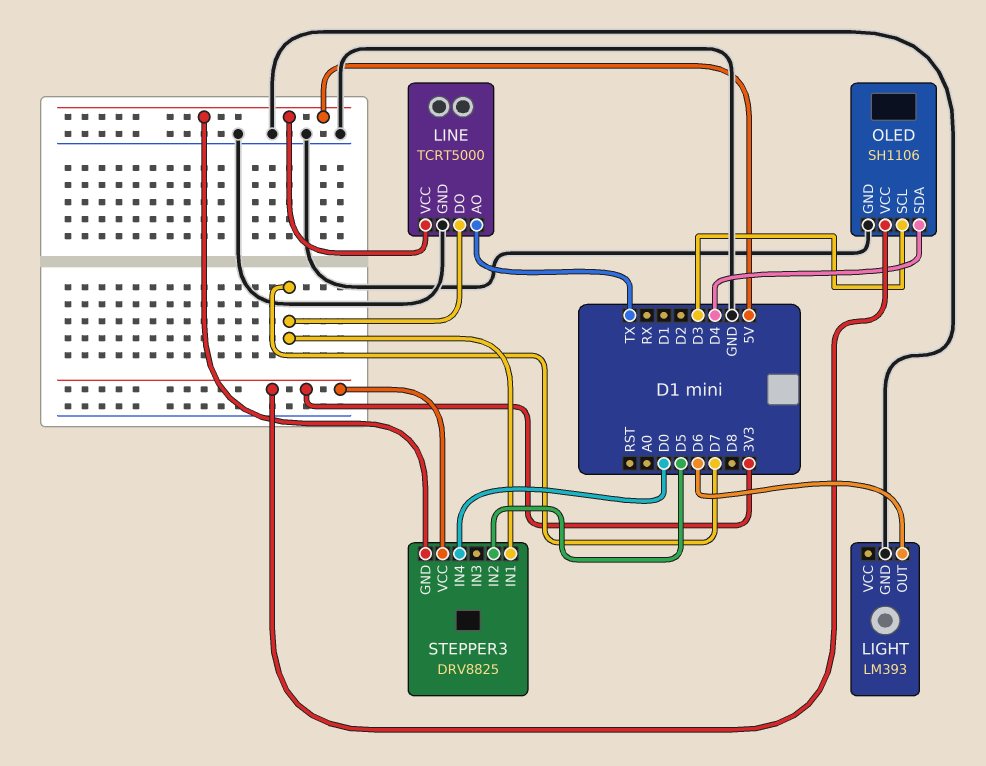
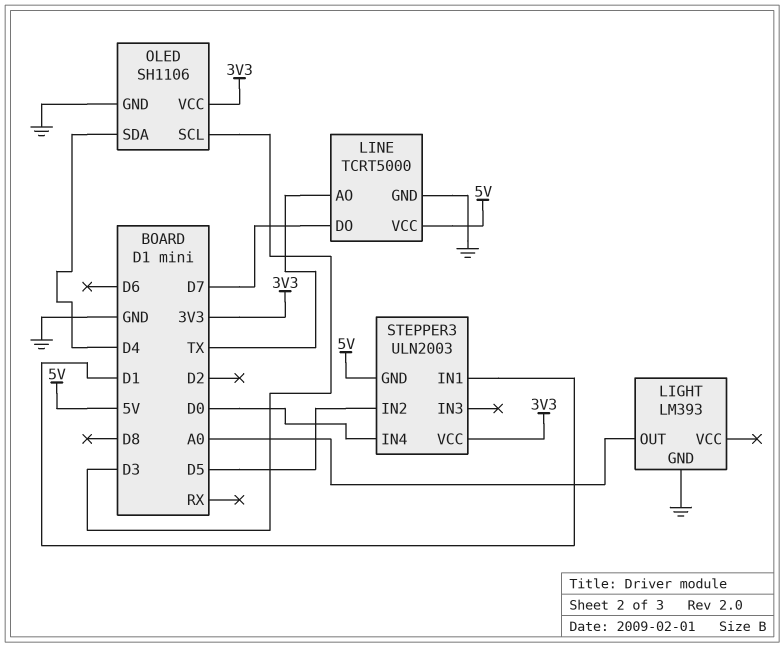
LIGHT pin OUT: D6 -> A0
STEPPER3: DRV8825 -> ULN2003
STEPPER3 pin IN1: D7 -> D1

